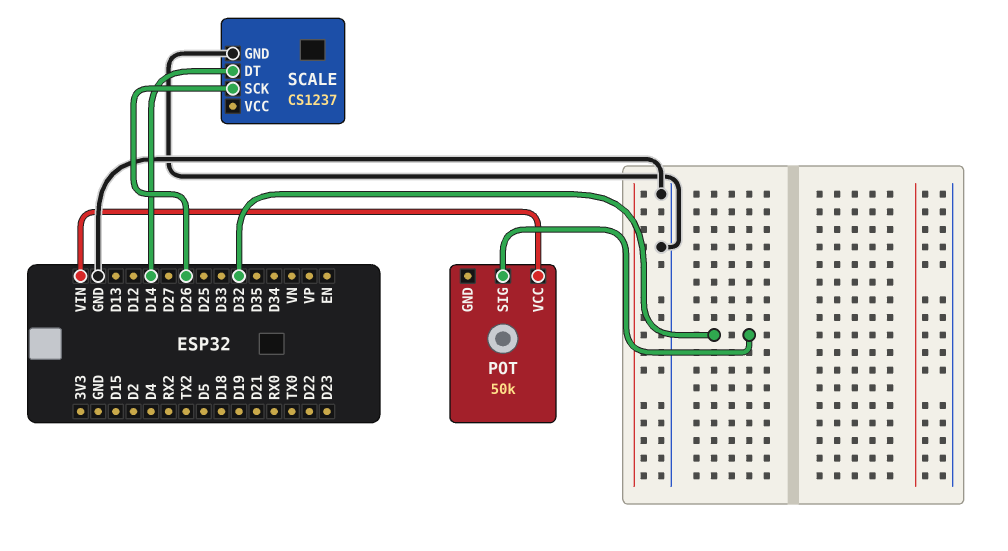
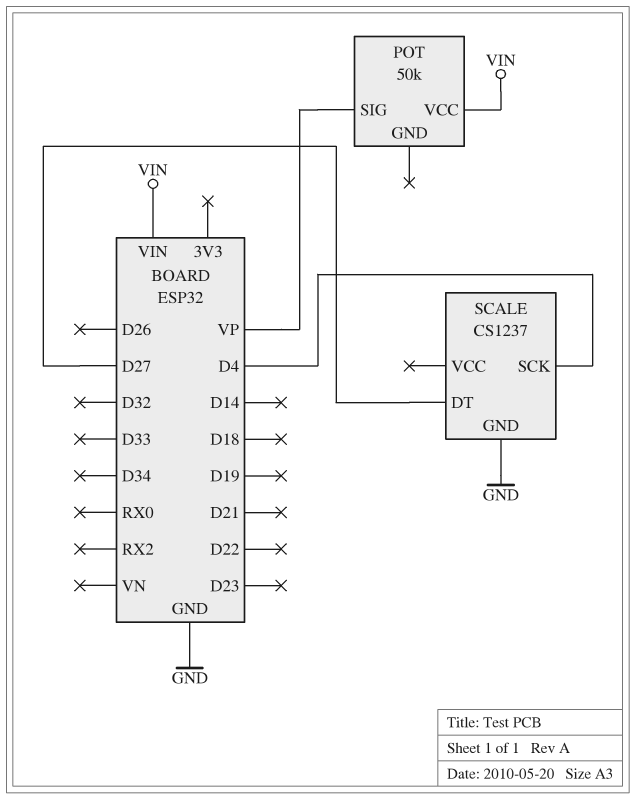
POT pin SIG: D32 -> VP
SCALE pin DT: D14 -> D27
SCALE pin SCK: D26 -> D4

